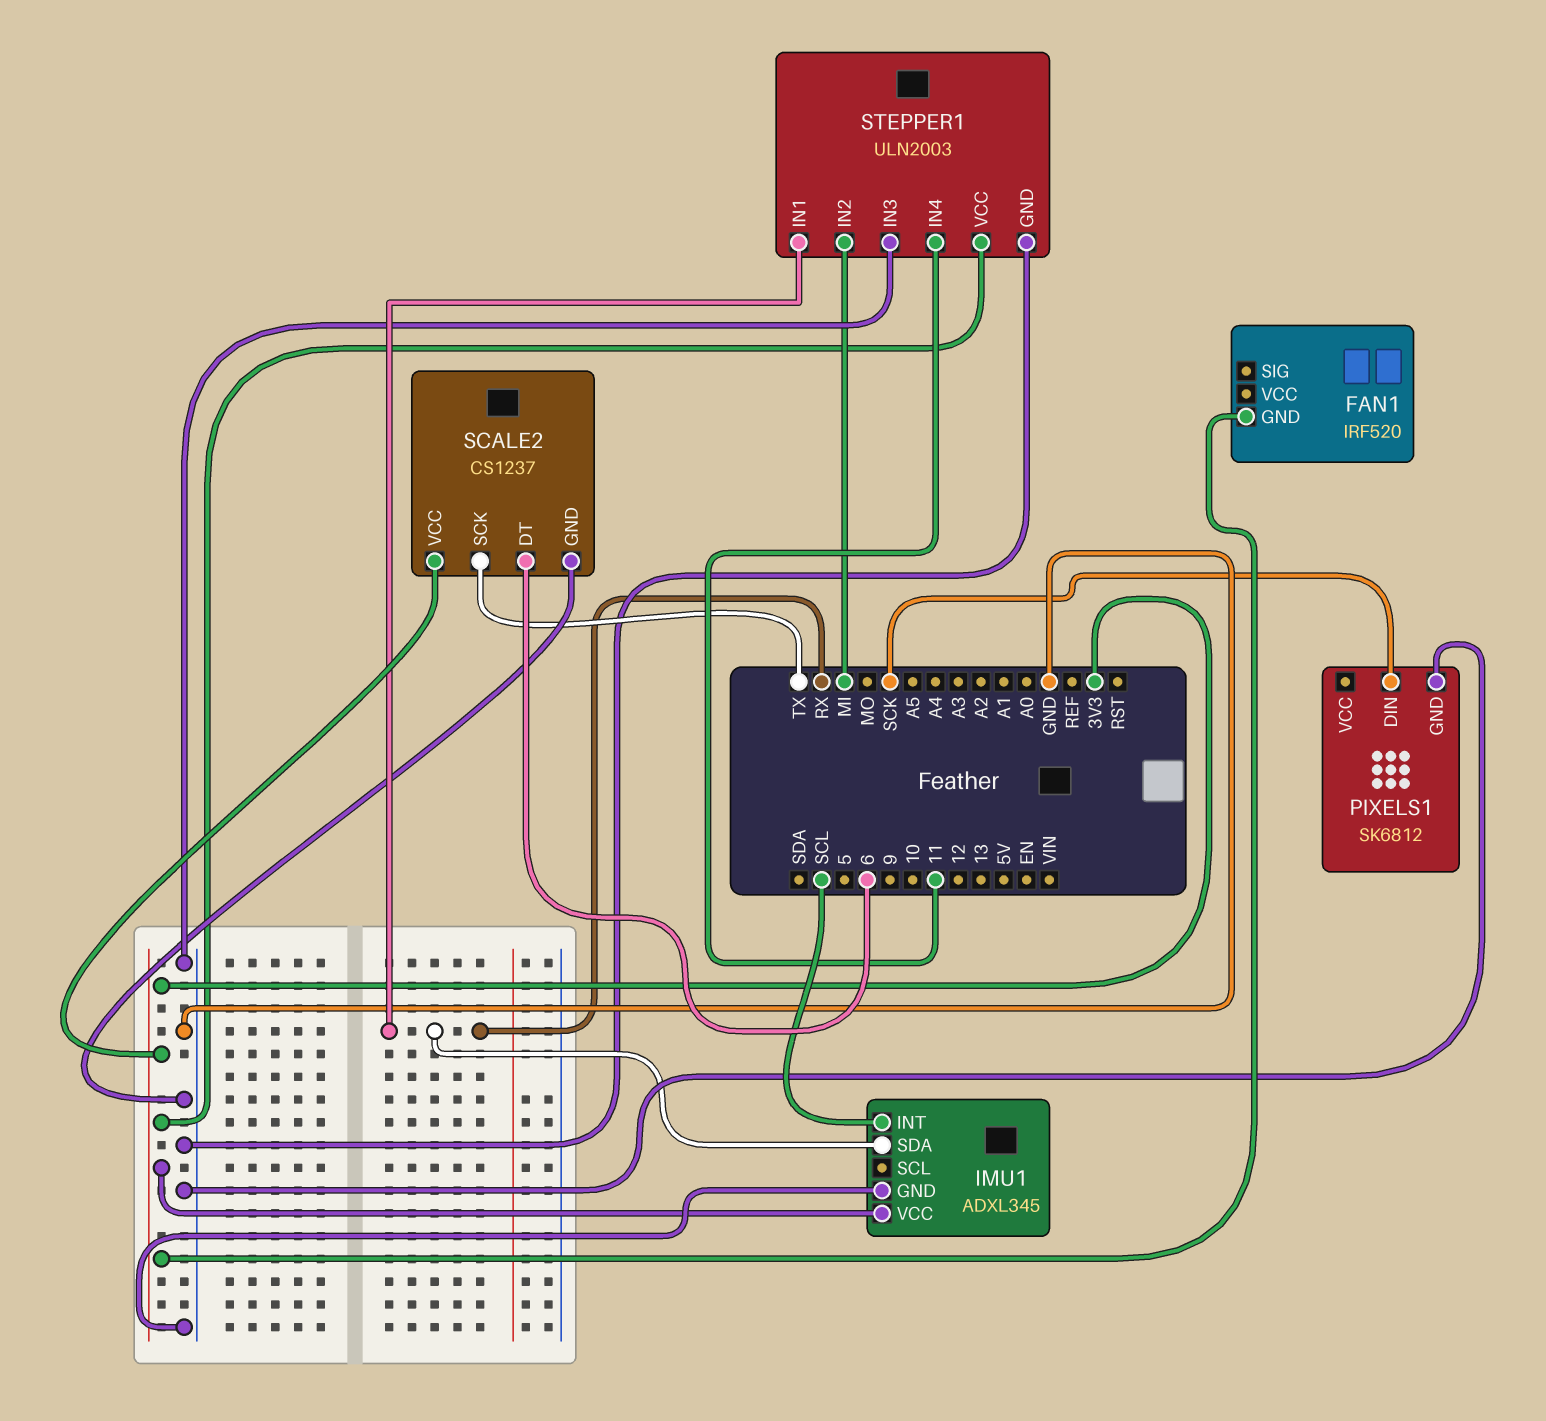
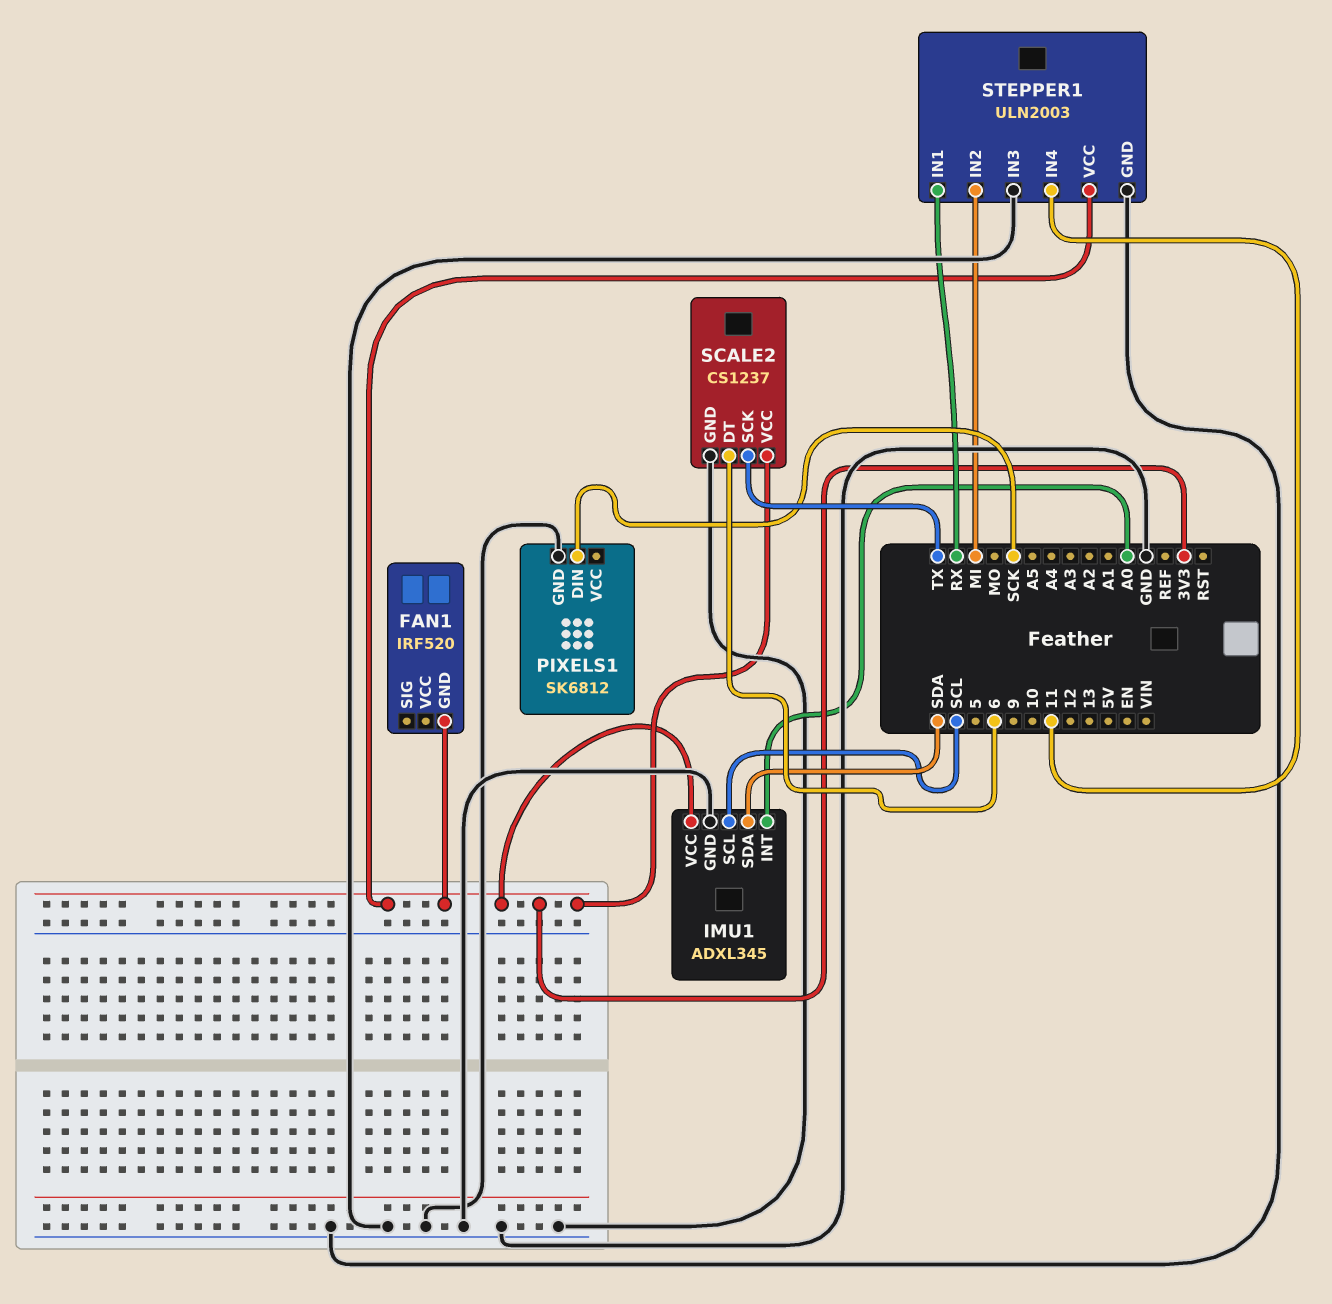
IMU1 pin INT: SCL -> A0
IMU1 pin SCL: none -> SCL
IMU1 pin SDA: RX -> SDA

